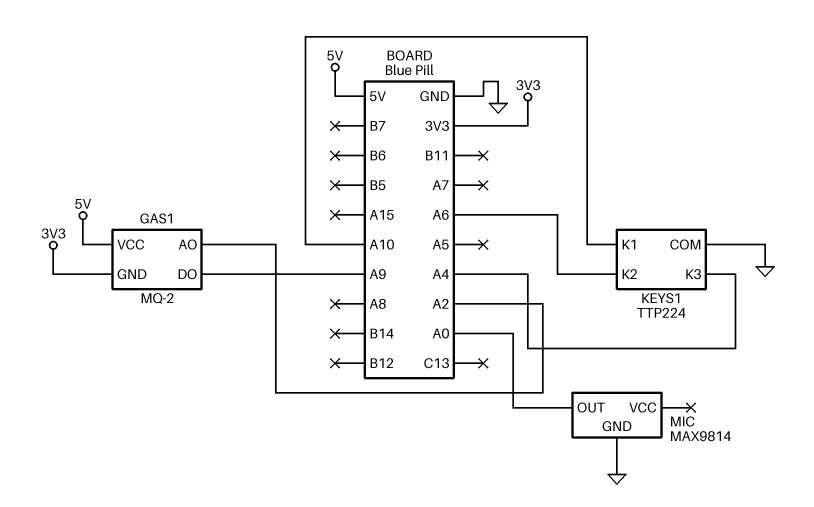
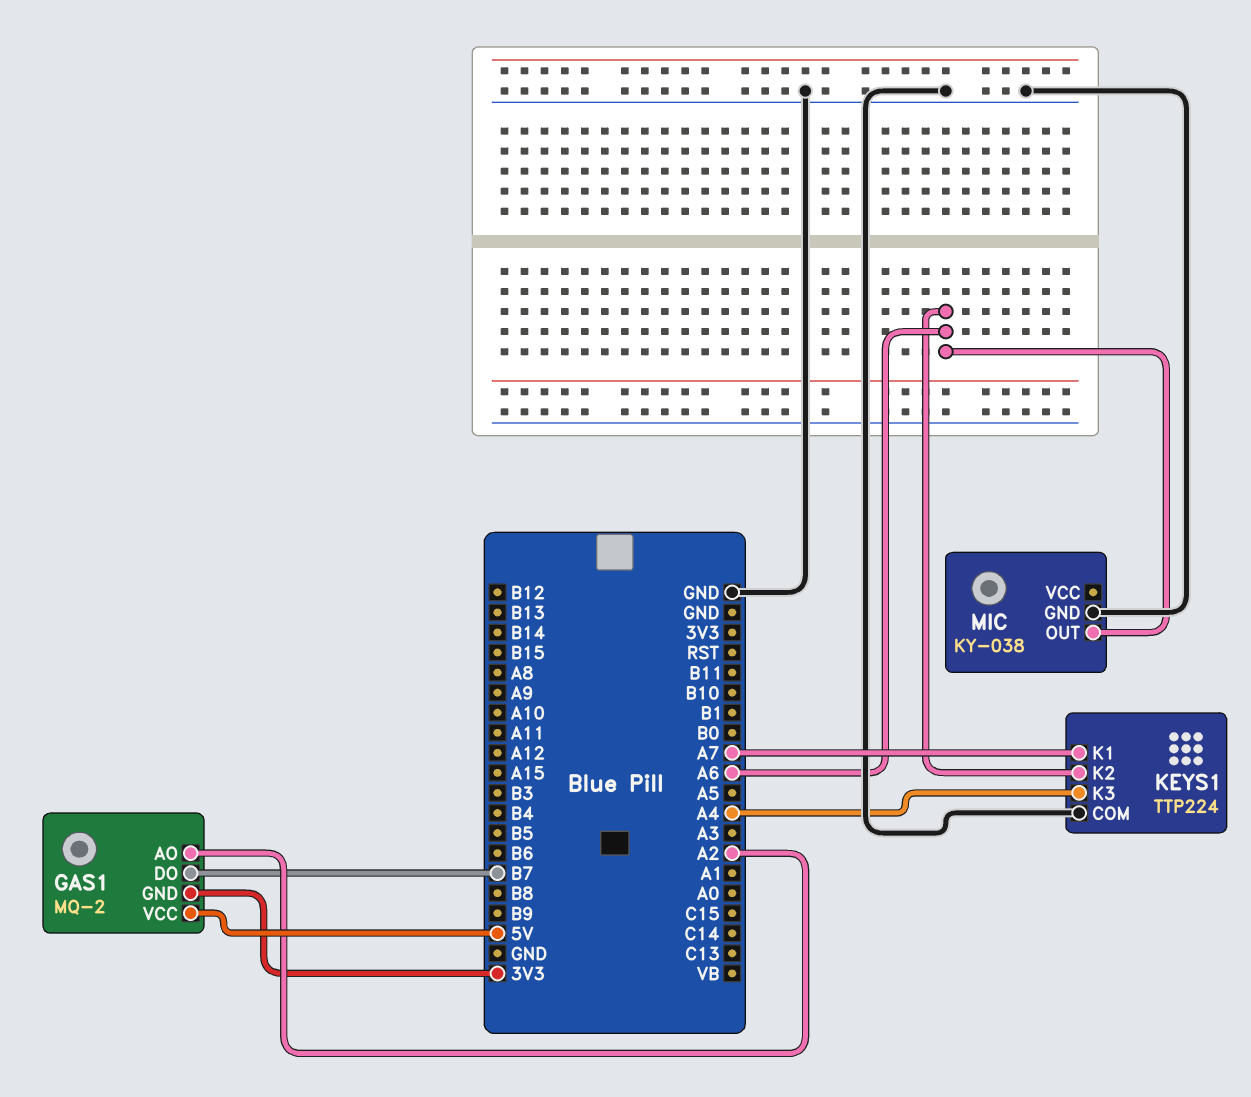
GAS1 pin DO: A9 -> B7
KEYS1 pin K1: A10 -> A7
MIC: MAX9814 -> KY-038
MIC pin OUT: A0 -> A6

